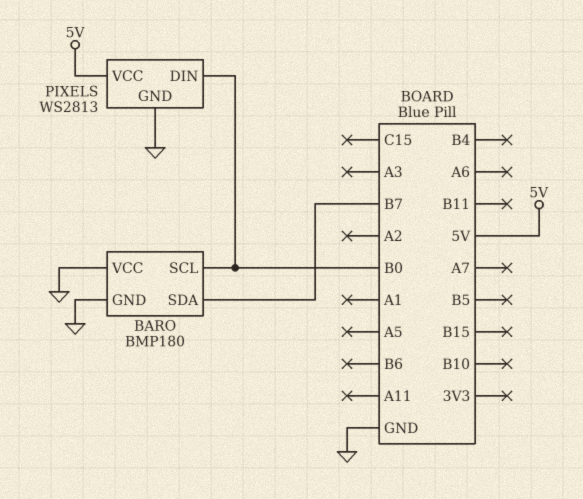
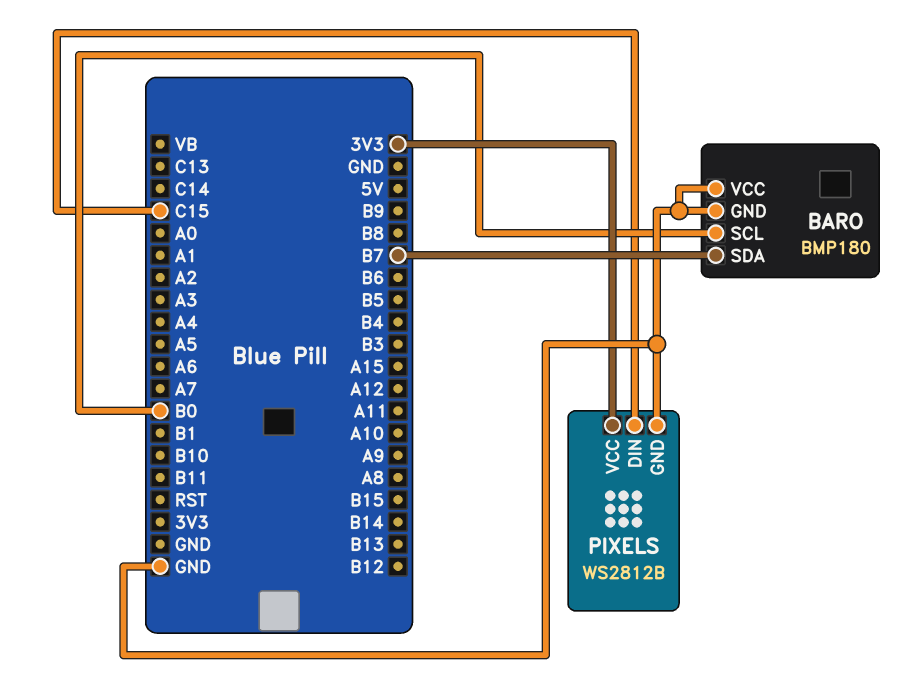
PIXELS: WS2813 -> WS2812B
PIXELS pin DIN: B0 -> C15
PIXELS pin VCC: 5V -> 3V3

